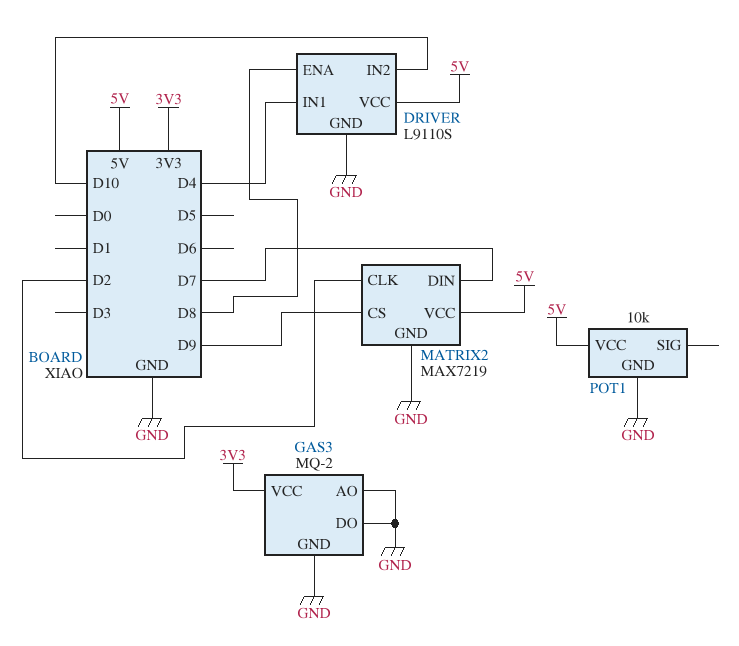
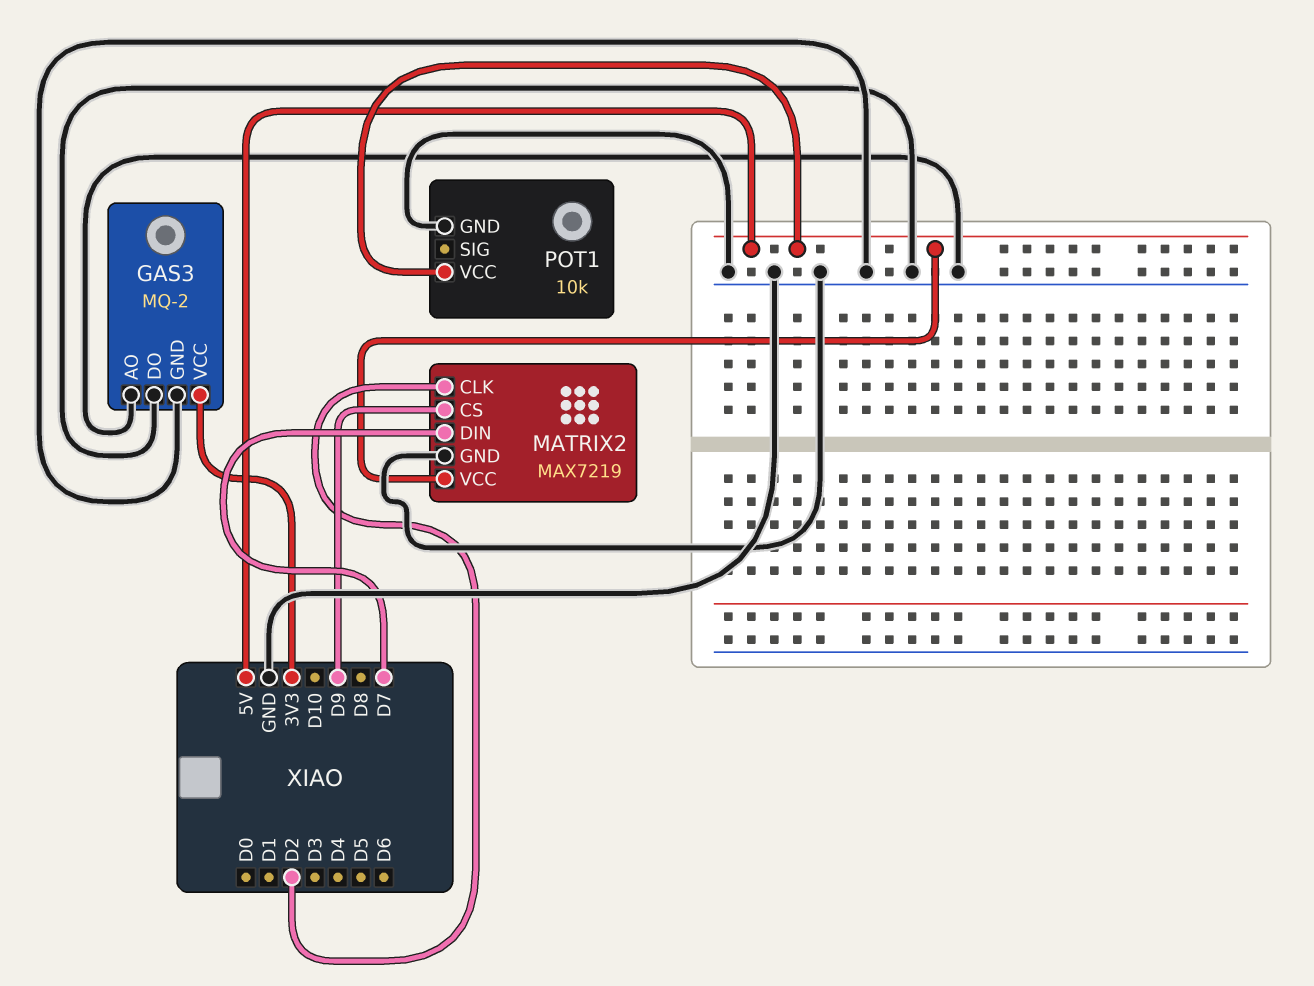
DRIVER: L9110S -> none
DRIVER pin ENA: D8 -> none
DRIVER pin GND: GND -> none
DRIVER pin IN1: D4 -> none
DRIVER pin IN2: D10 -> none
DRIVER pin VCC: 5V -> none

